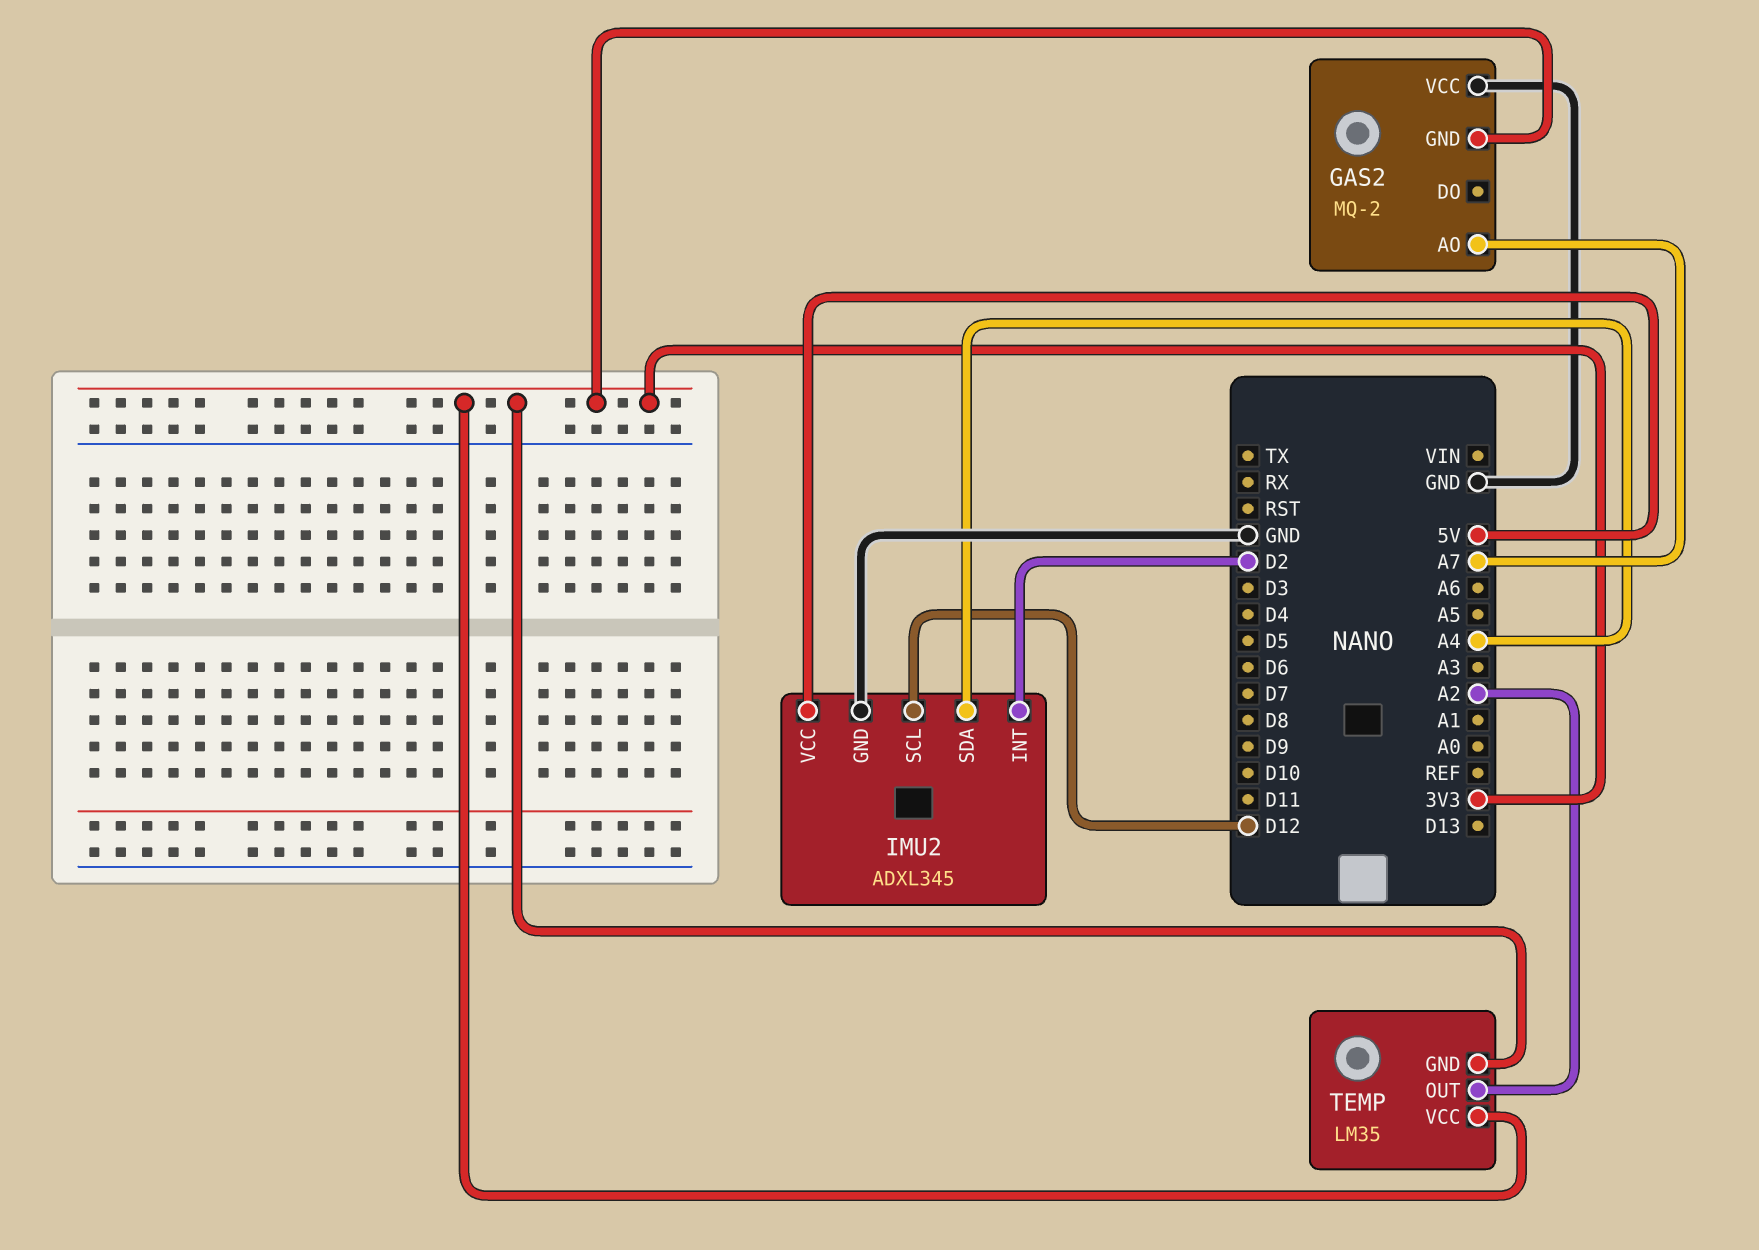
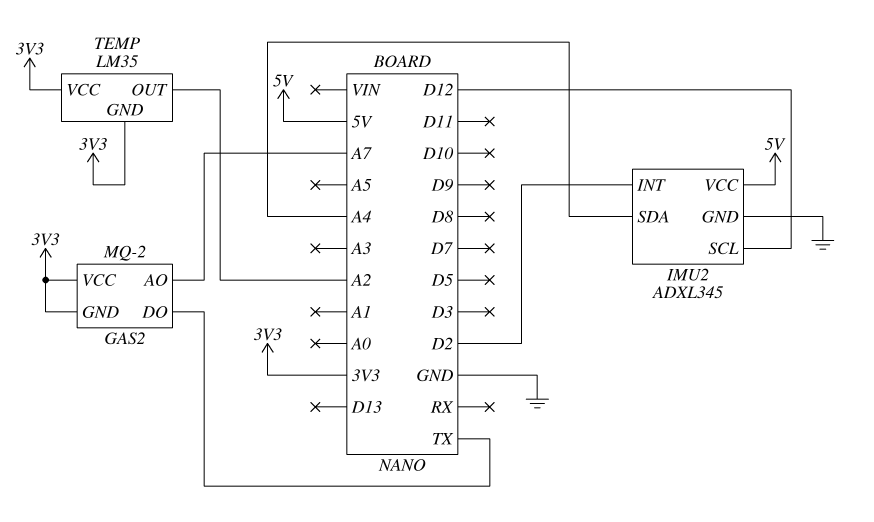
GAS2 pin DO: none -> TX
GAS2 pin VCC: GND -> 3V3

